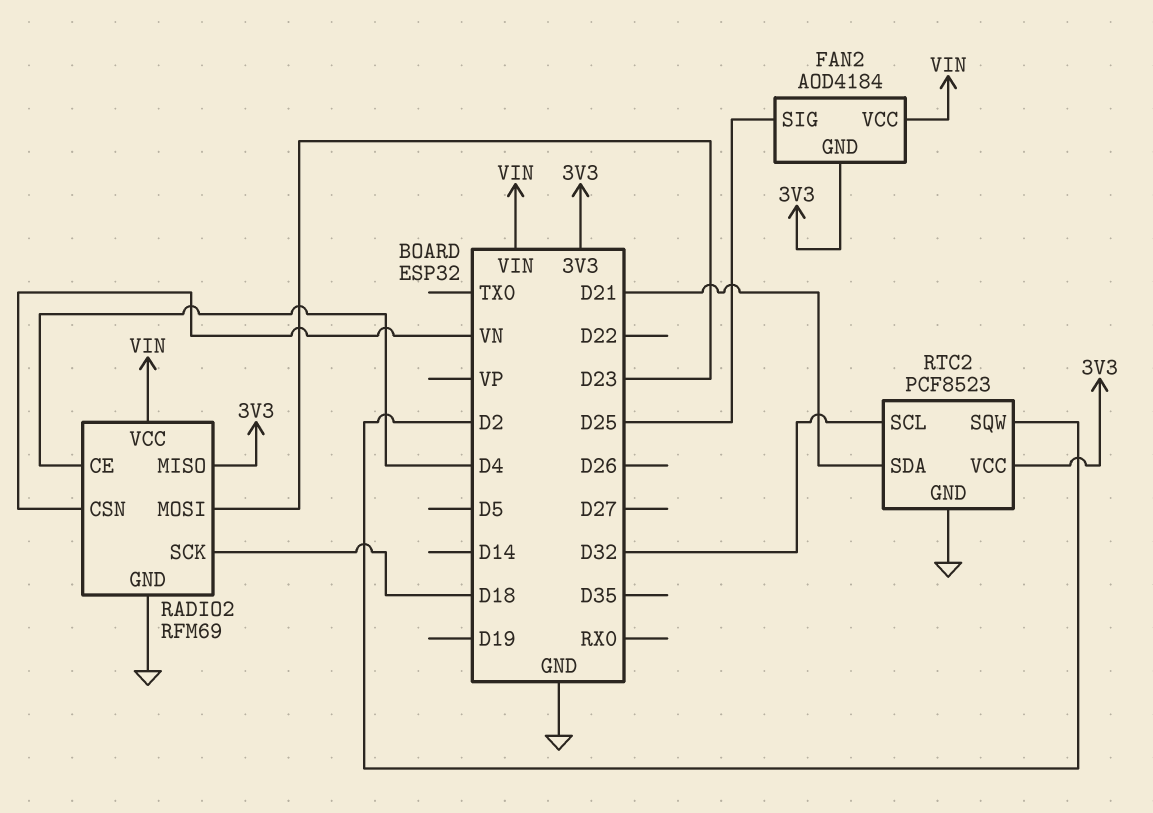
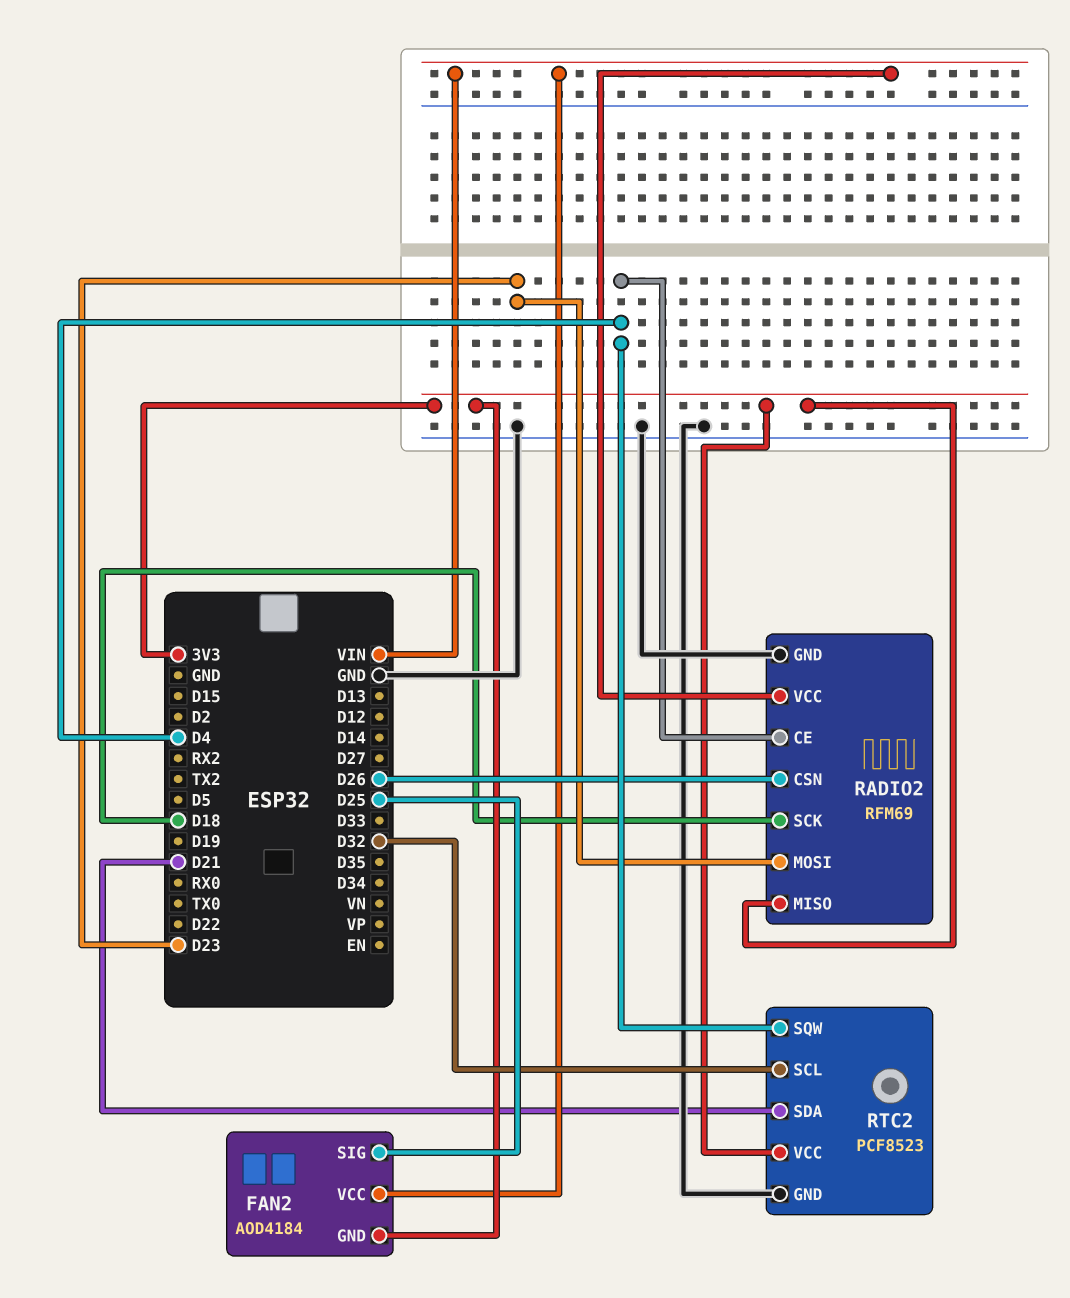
RADIO2 pin CSN: VN -> D26
RTC2 pin SQW: D2 -> D4

